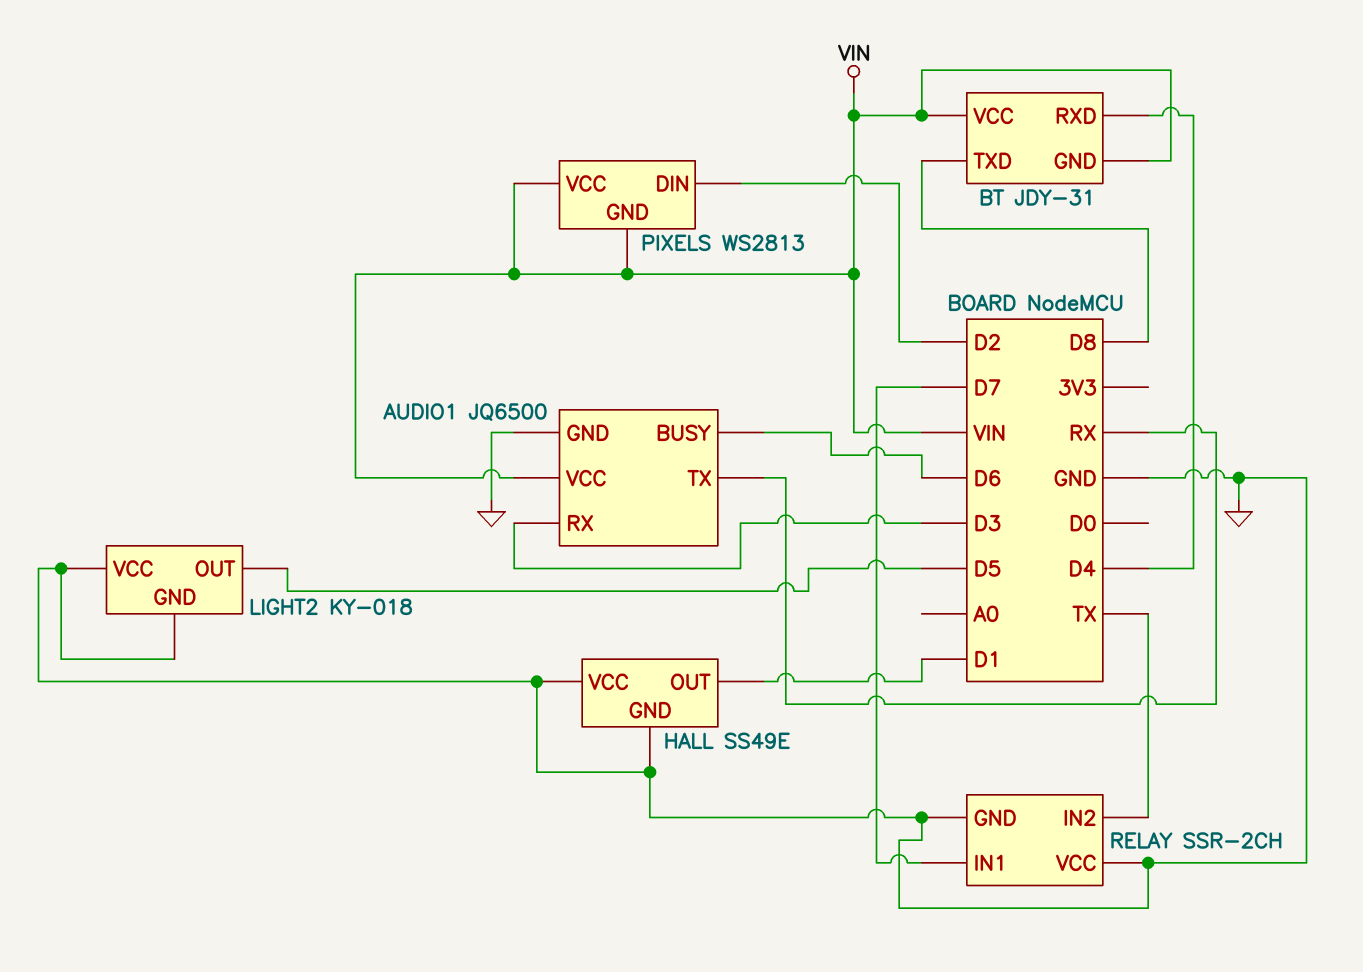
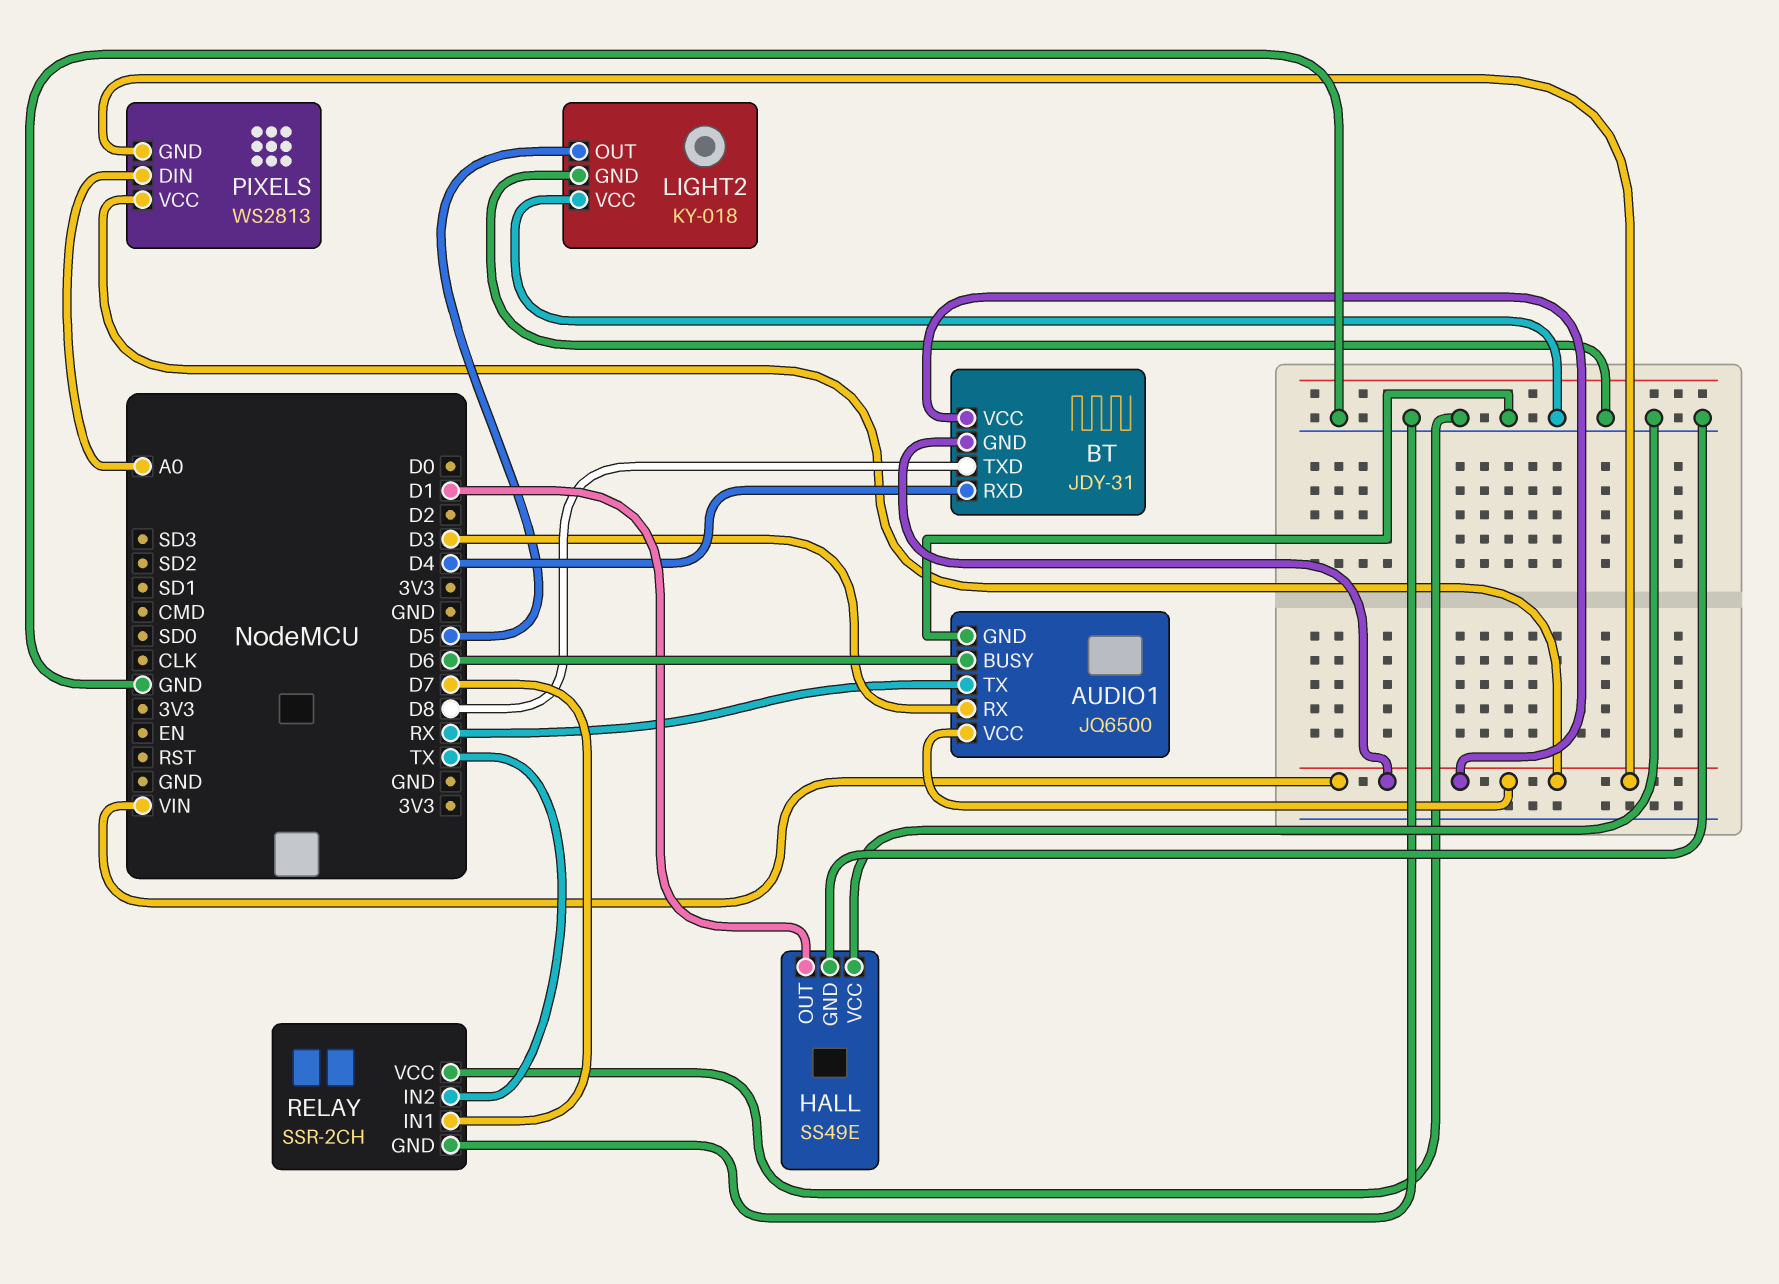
PIXELS pin DIN: D2 -> A0

